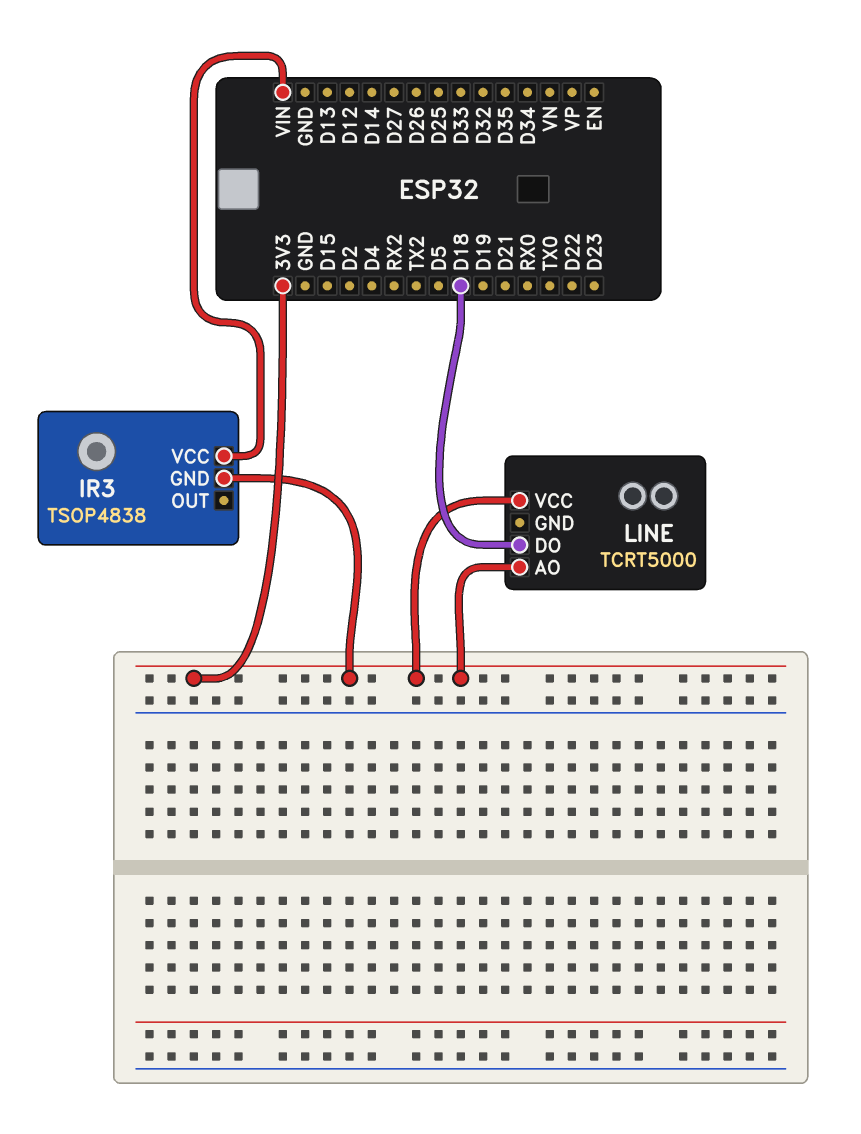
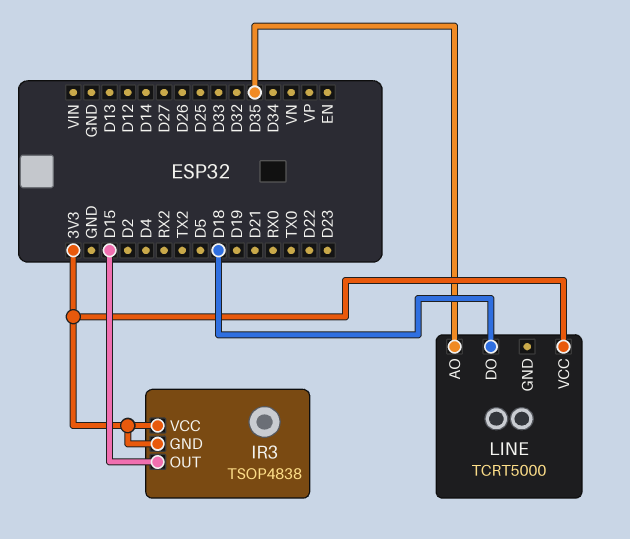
IR3 pin OUT: none -> D15
IR3 pin VCC: VIN -> 3V3
LINE pin AO: 3V3 -> D35

